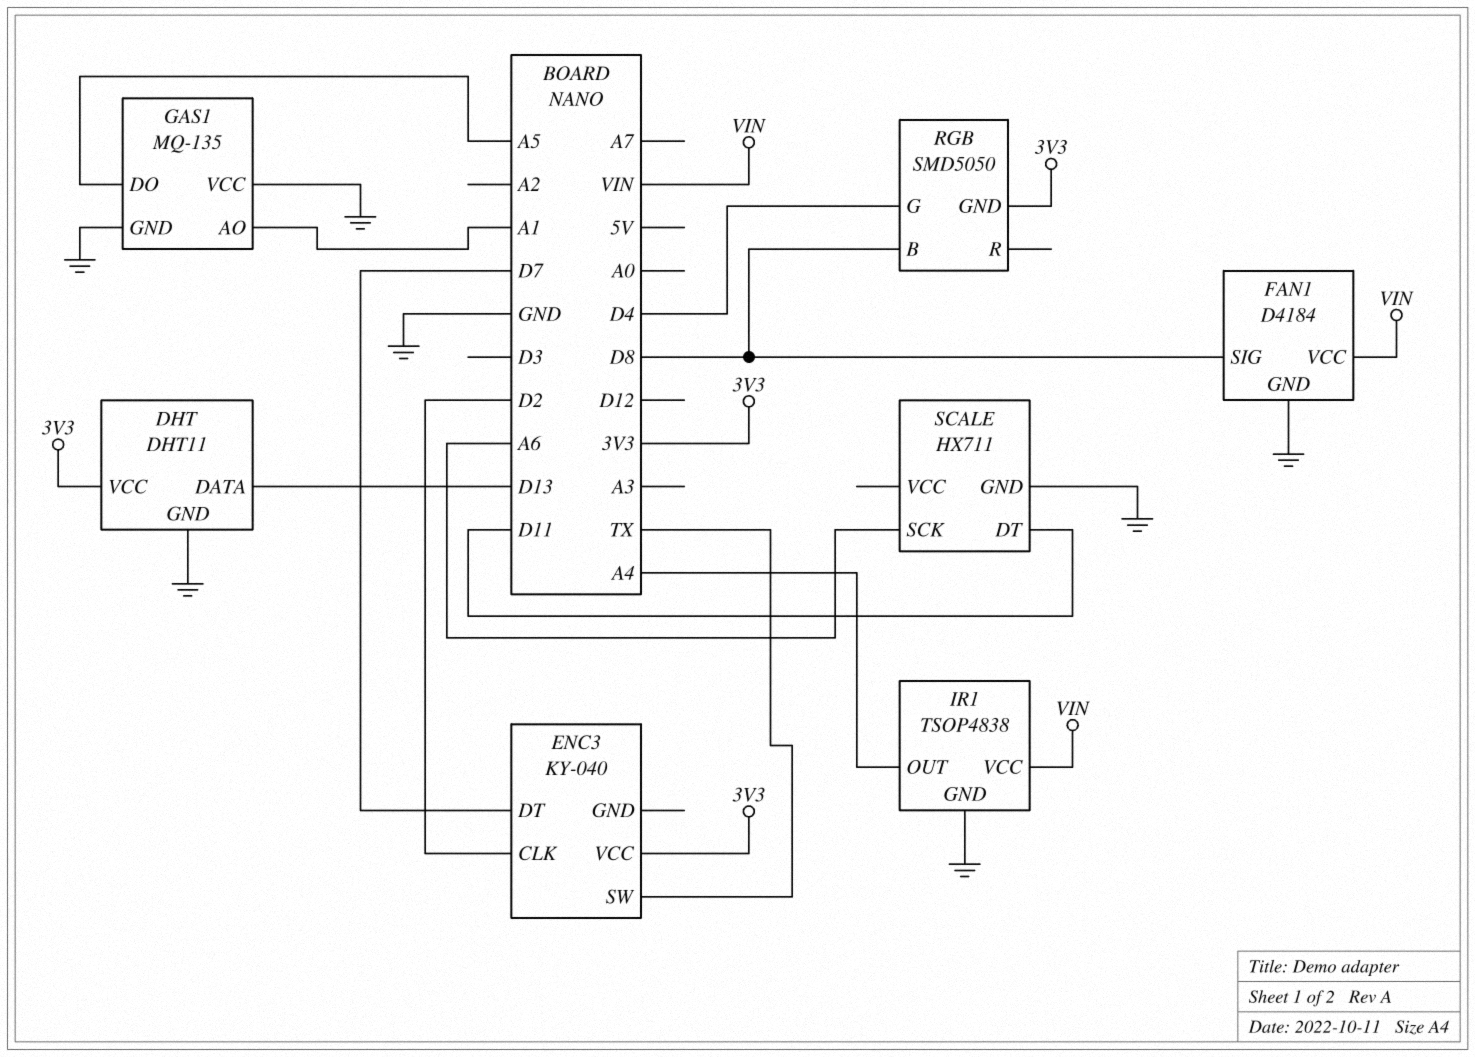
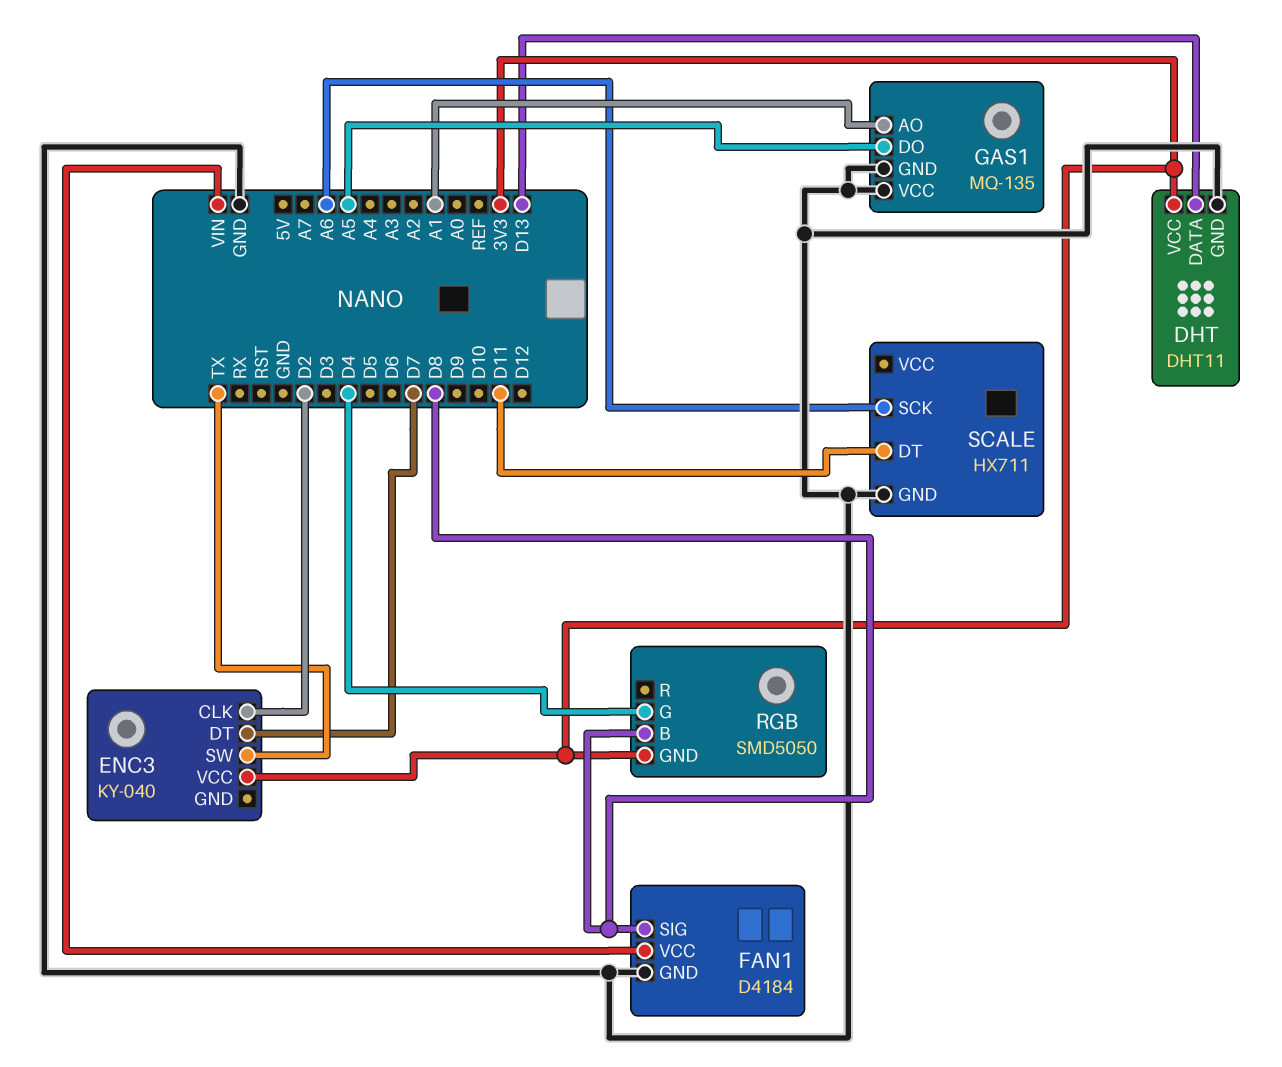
IR1: TSOP4838 -> none
IR1 pin GND: GND -> none
IR1 pin OUT: A4 -> none
IR1 pin VCC: VIN -> none

